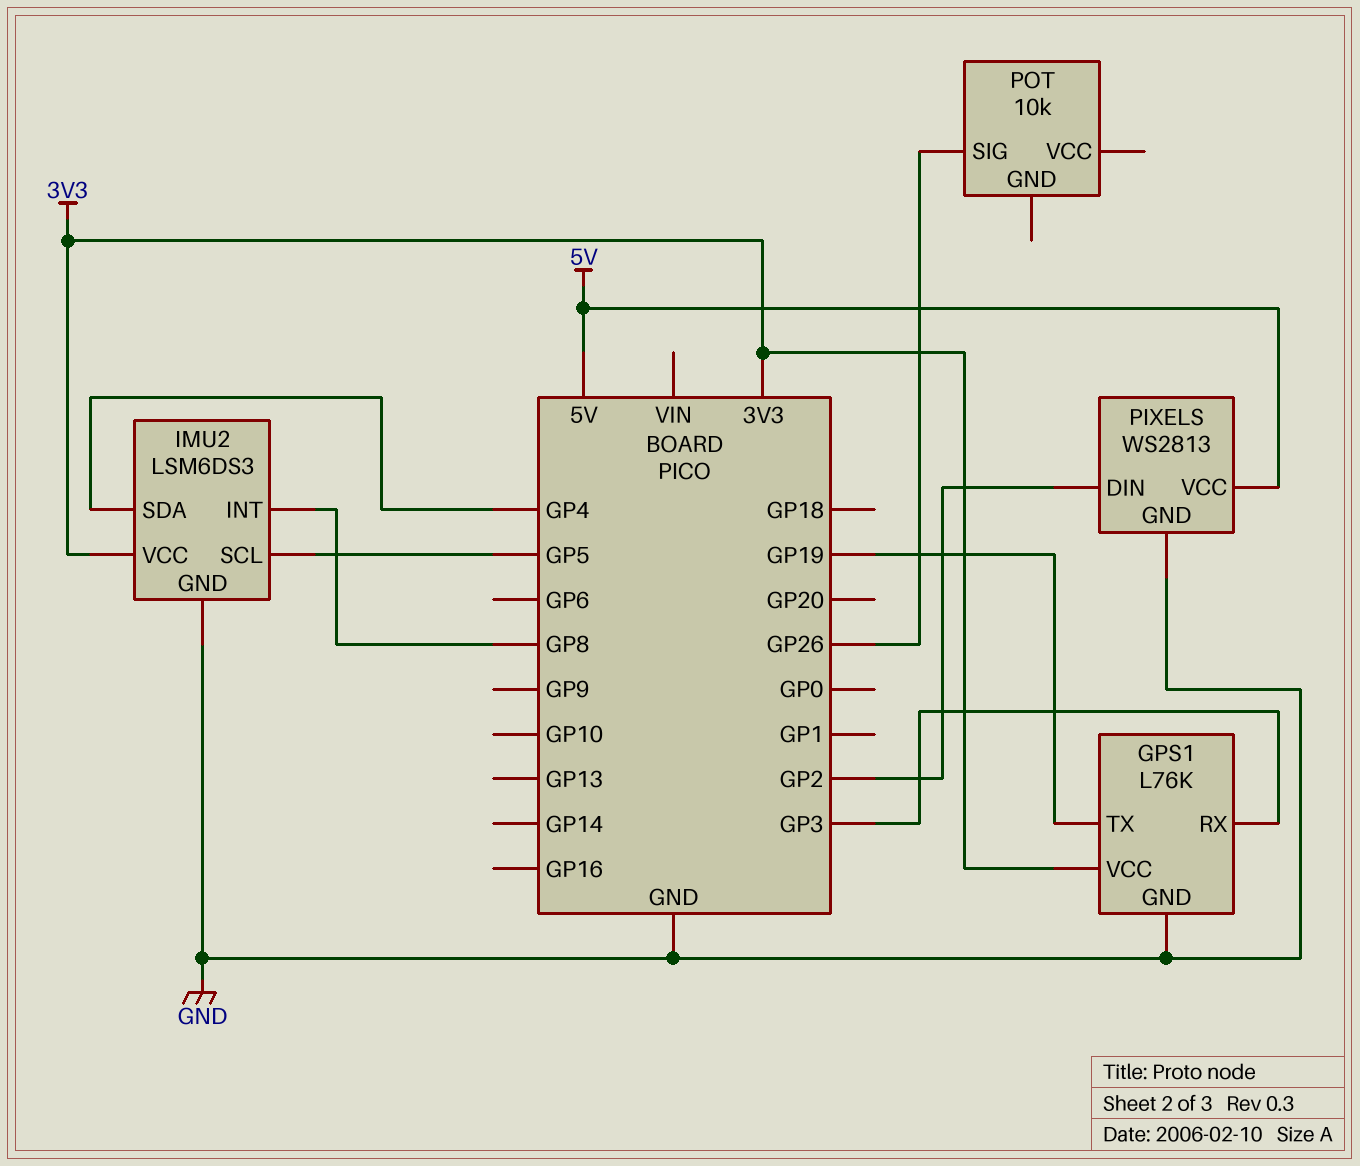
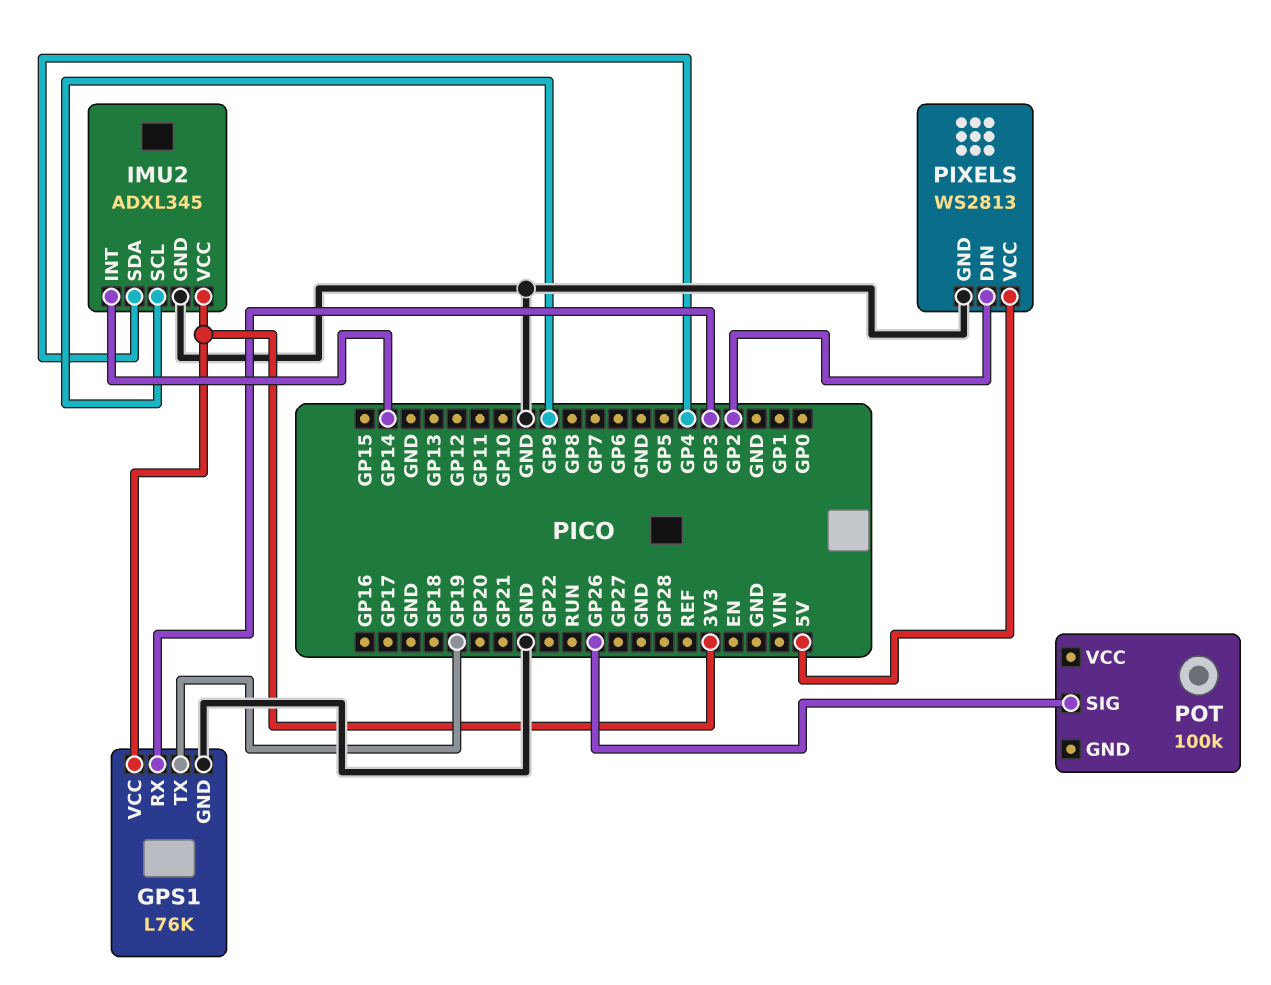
IMU2: LSM6DS3 -> ADXL345
IMU2 pin INT: GP8 -> GP14
IMU2 pin SCL: GP5 -> GP9
POT: 10k -> 100k

